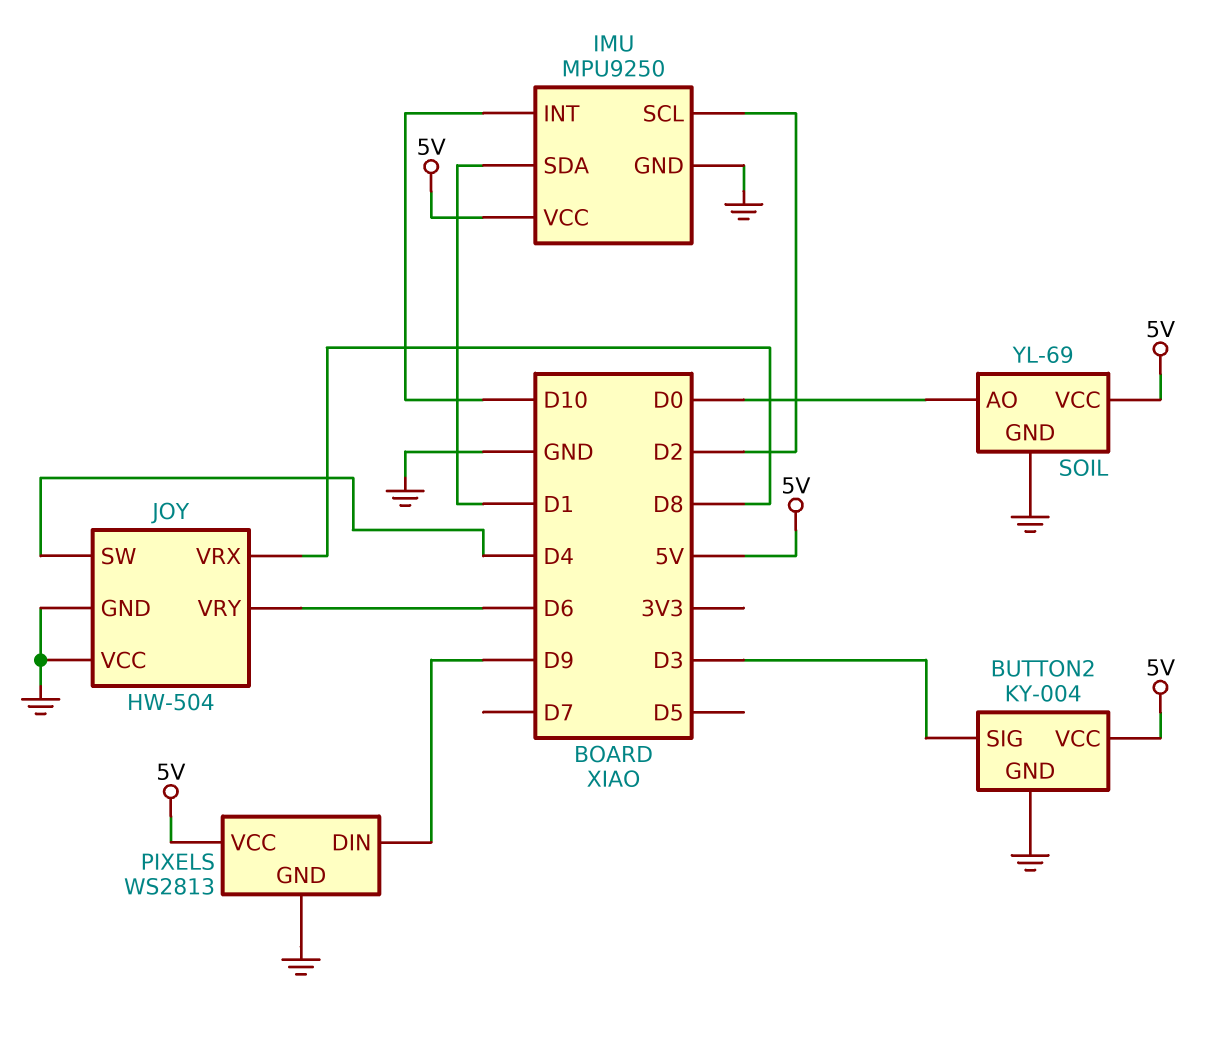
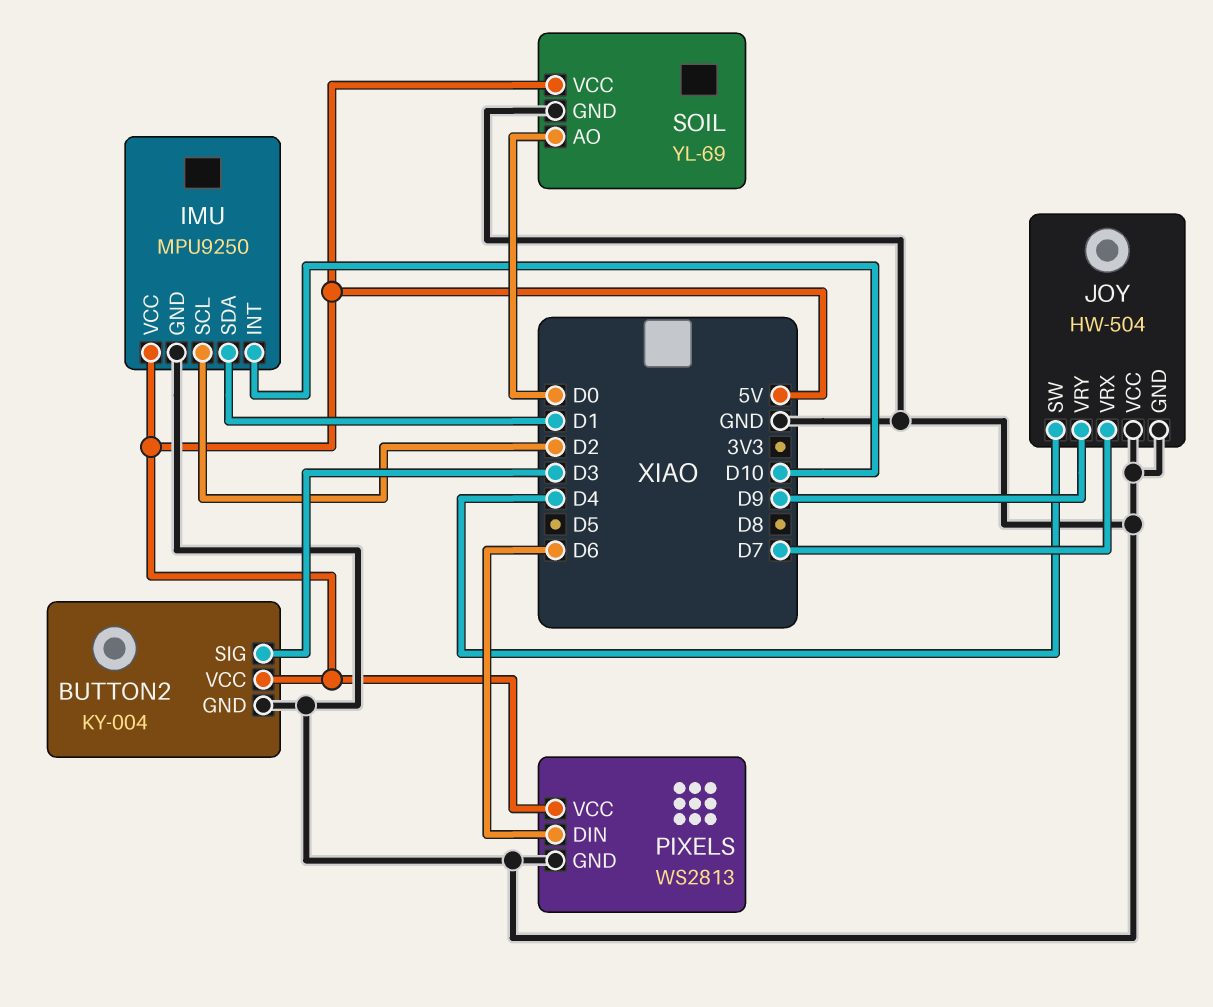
JOY pin VRX: D8 -> D7
JOY pin VRY: D6 -> D9
PIXELS pin DIN: D9 -> D6

